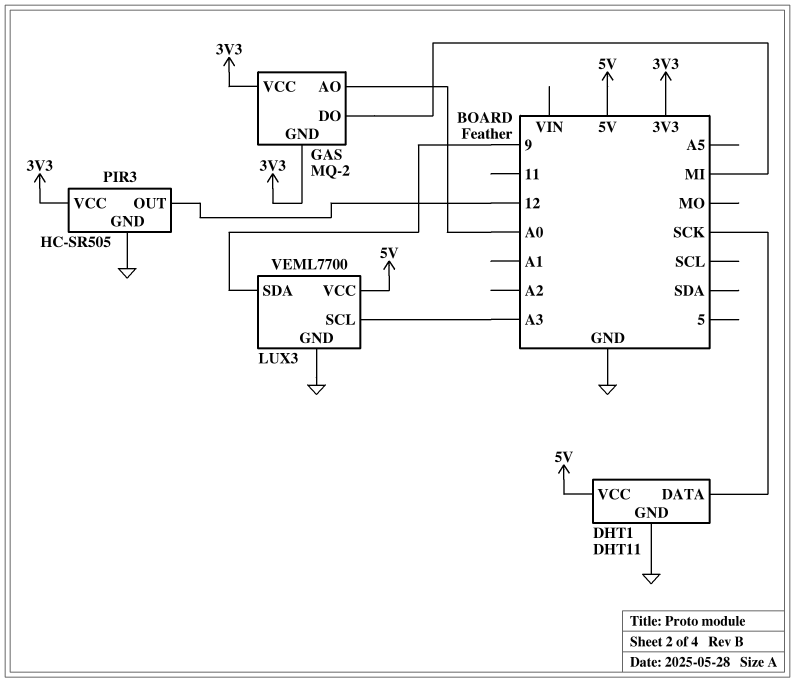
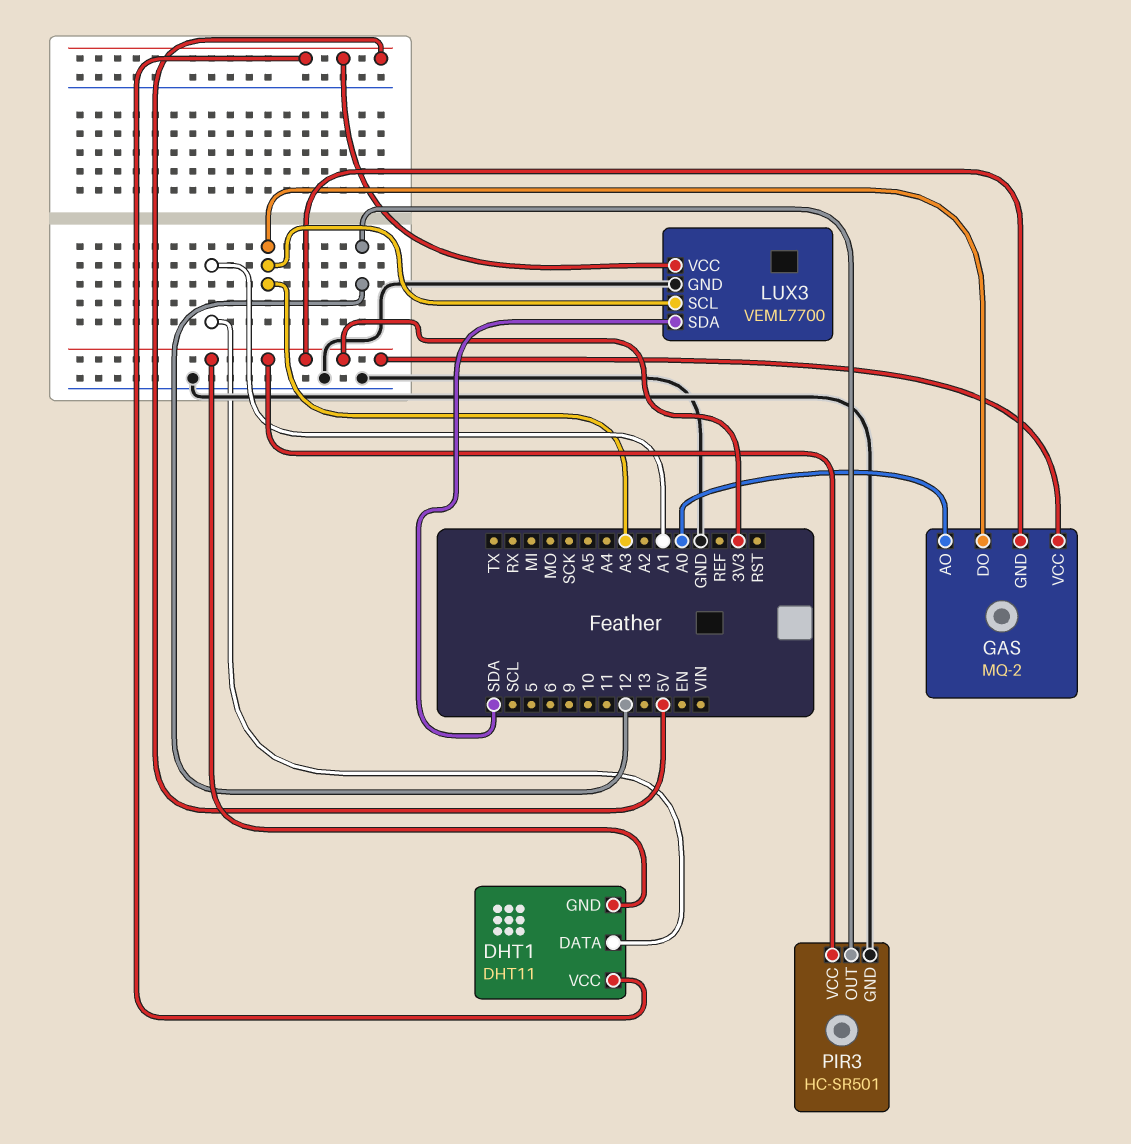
DHT1 pin DATA: SCK -> A1
DHT1 pin GND: GND -> 3V3
GAS pin DO: MI -> A3
LUX3 pin SDA: 9 -> SDA
PIR3: HC-SR505 -> HC-SR501

